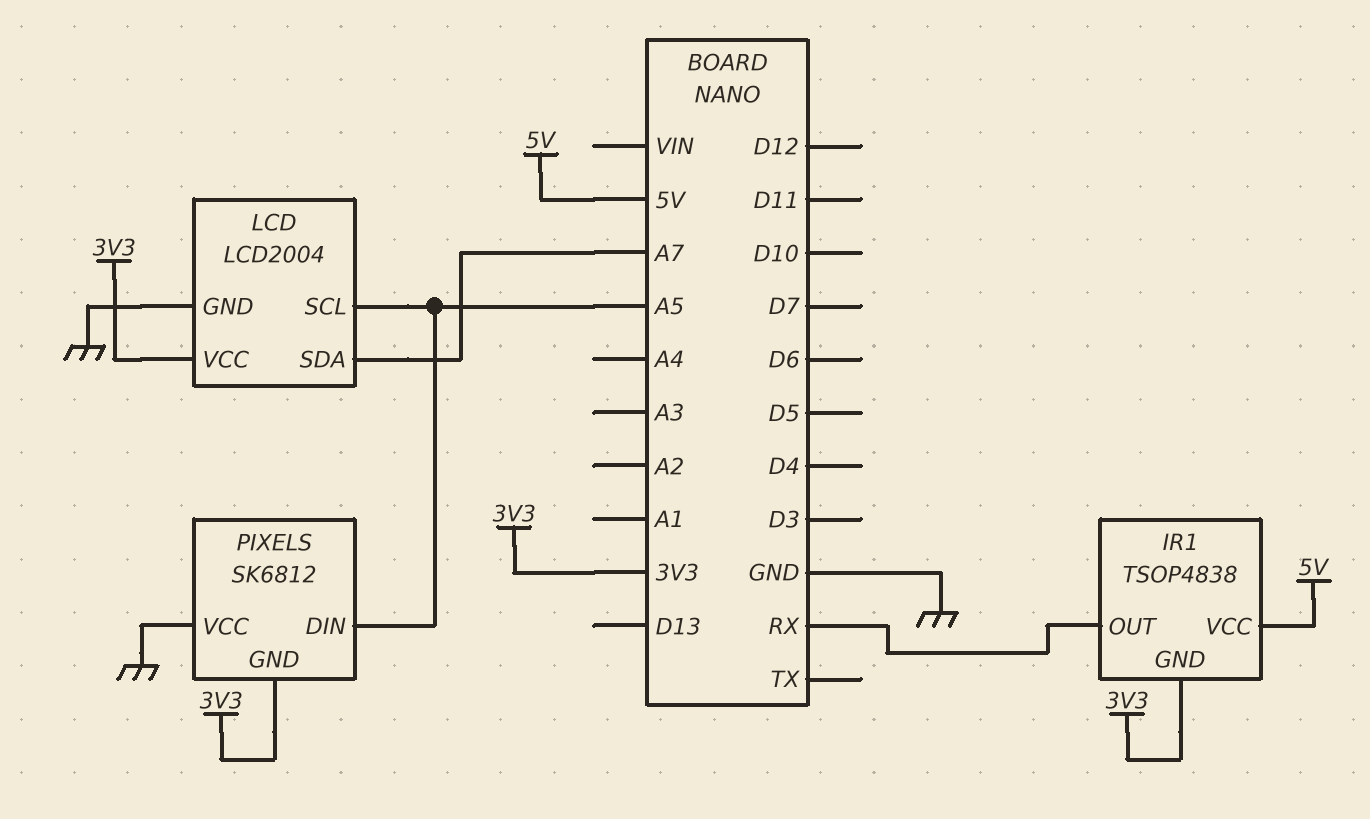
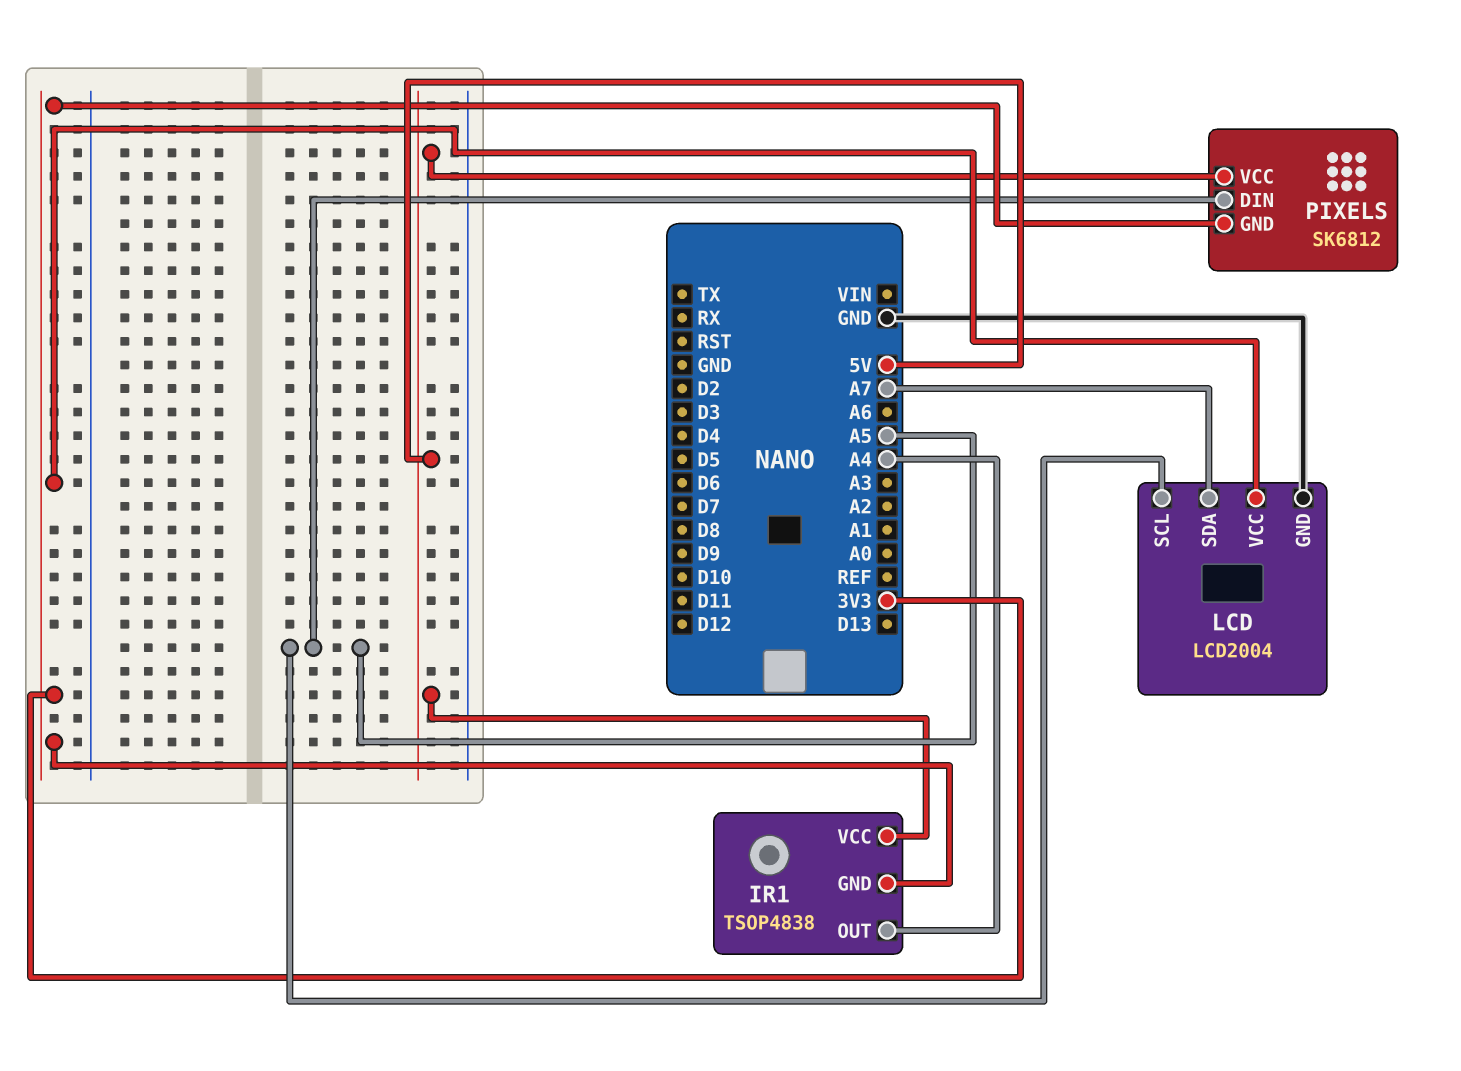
IR1 pin OUT: RX -> A4
PIXELS pin VCC: GND -> 5V

